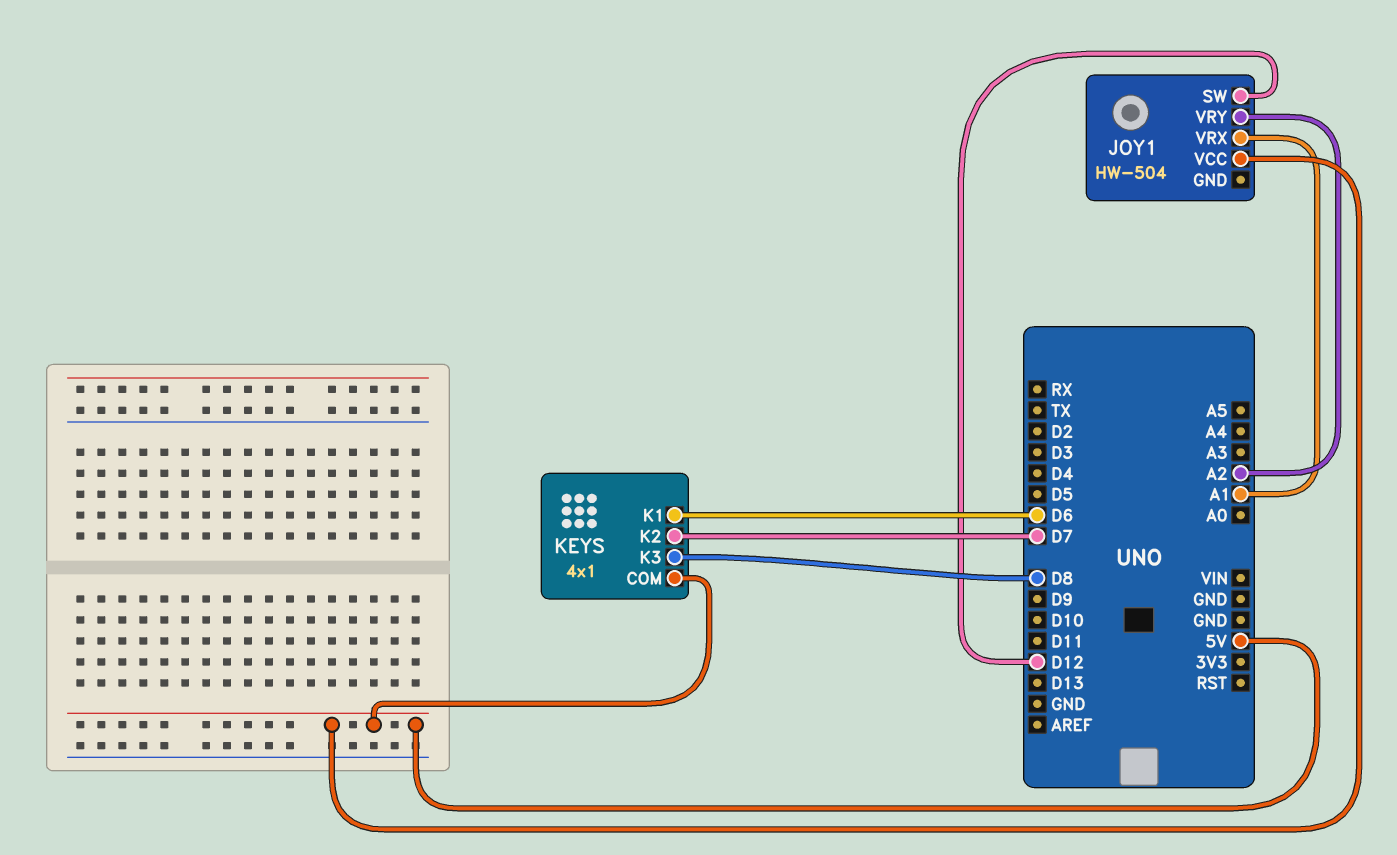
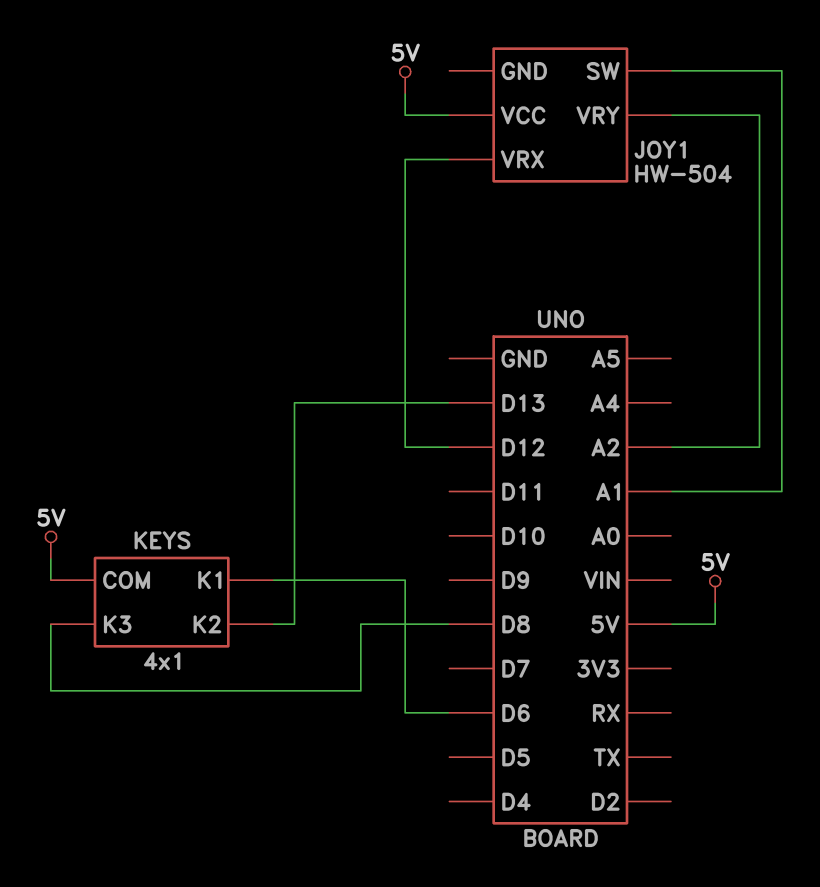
JOY1 pin SW: D12 -> A1
JOY1 pin VRX: A1 -> D12
KEYS pin K2: D7 -> D13

